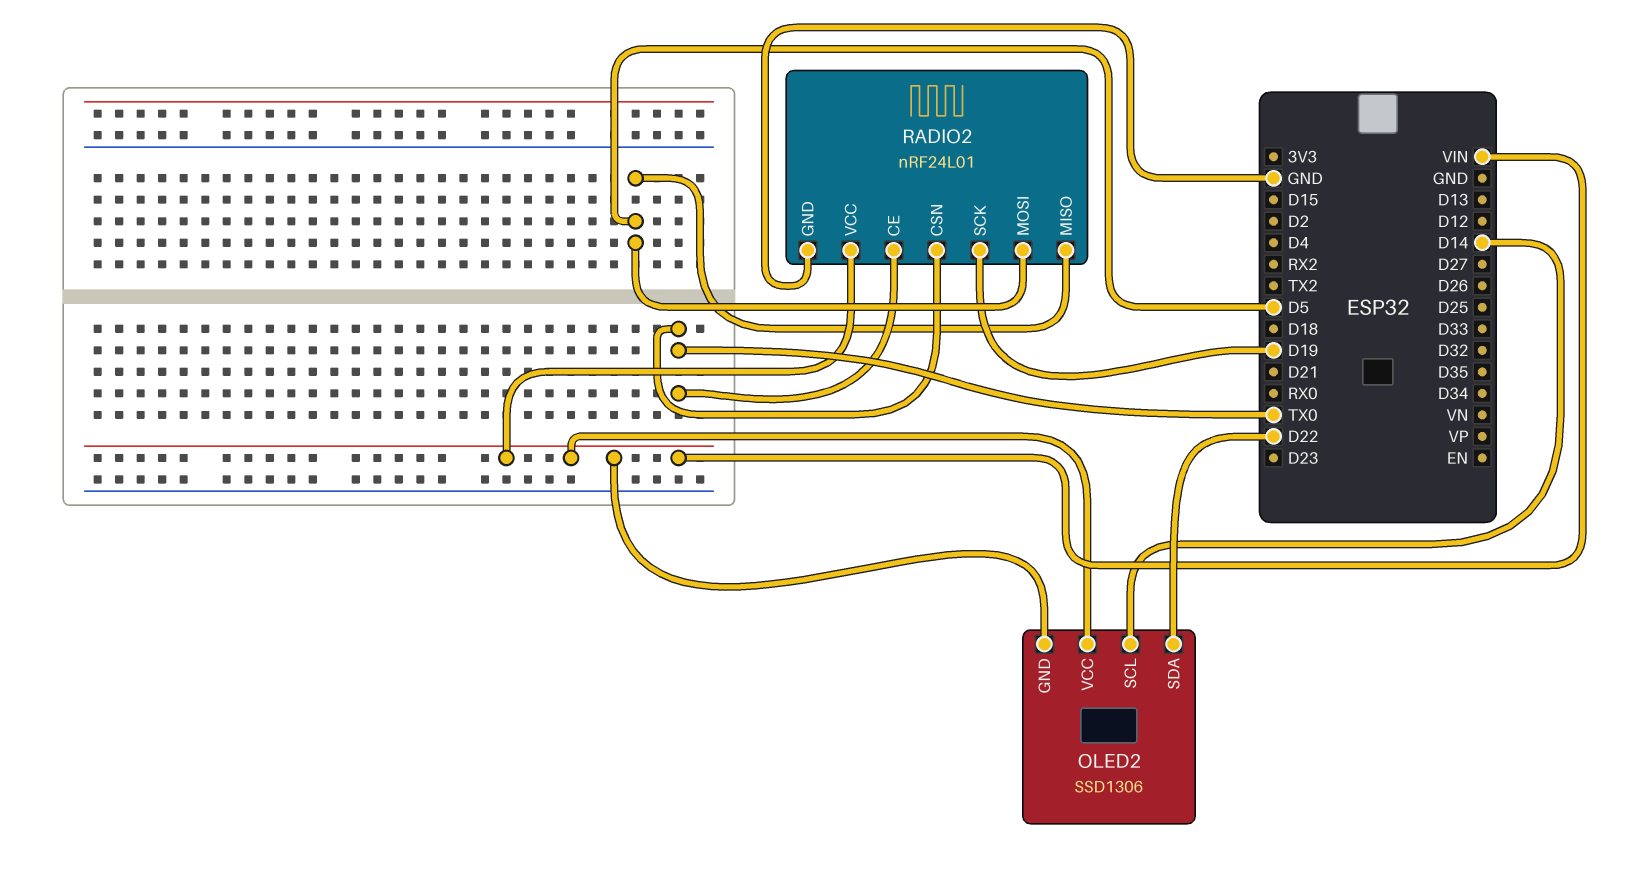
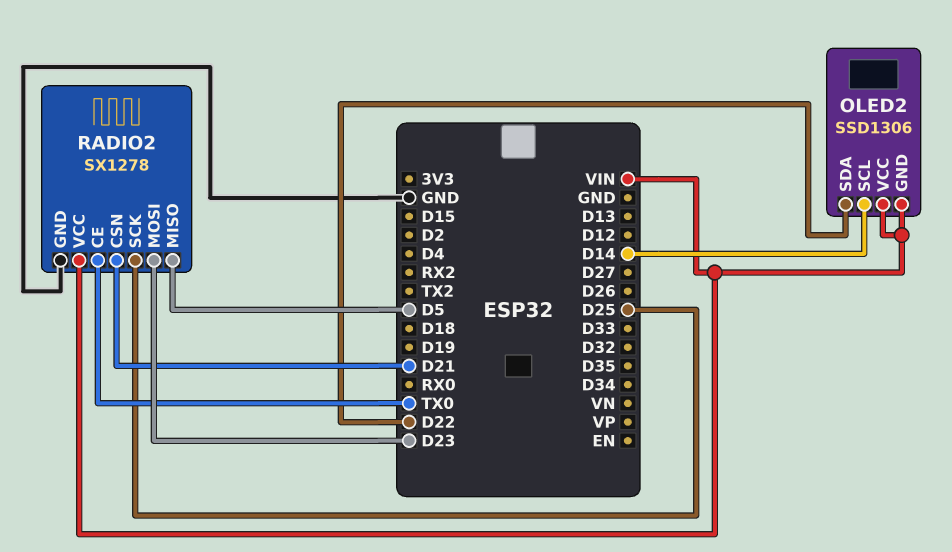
RADIO2: nRF24L01 -> SX1278
RADIO2 pin CSN: TX0 -> D21
RADIO2 pin MOSI: D5 -> D23
RADIO2 pin SCK: D19 -> D25

